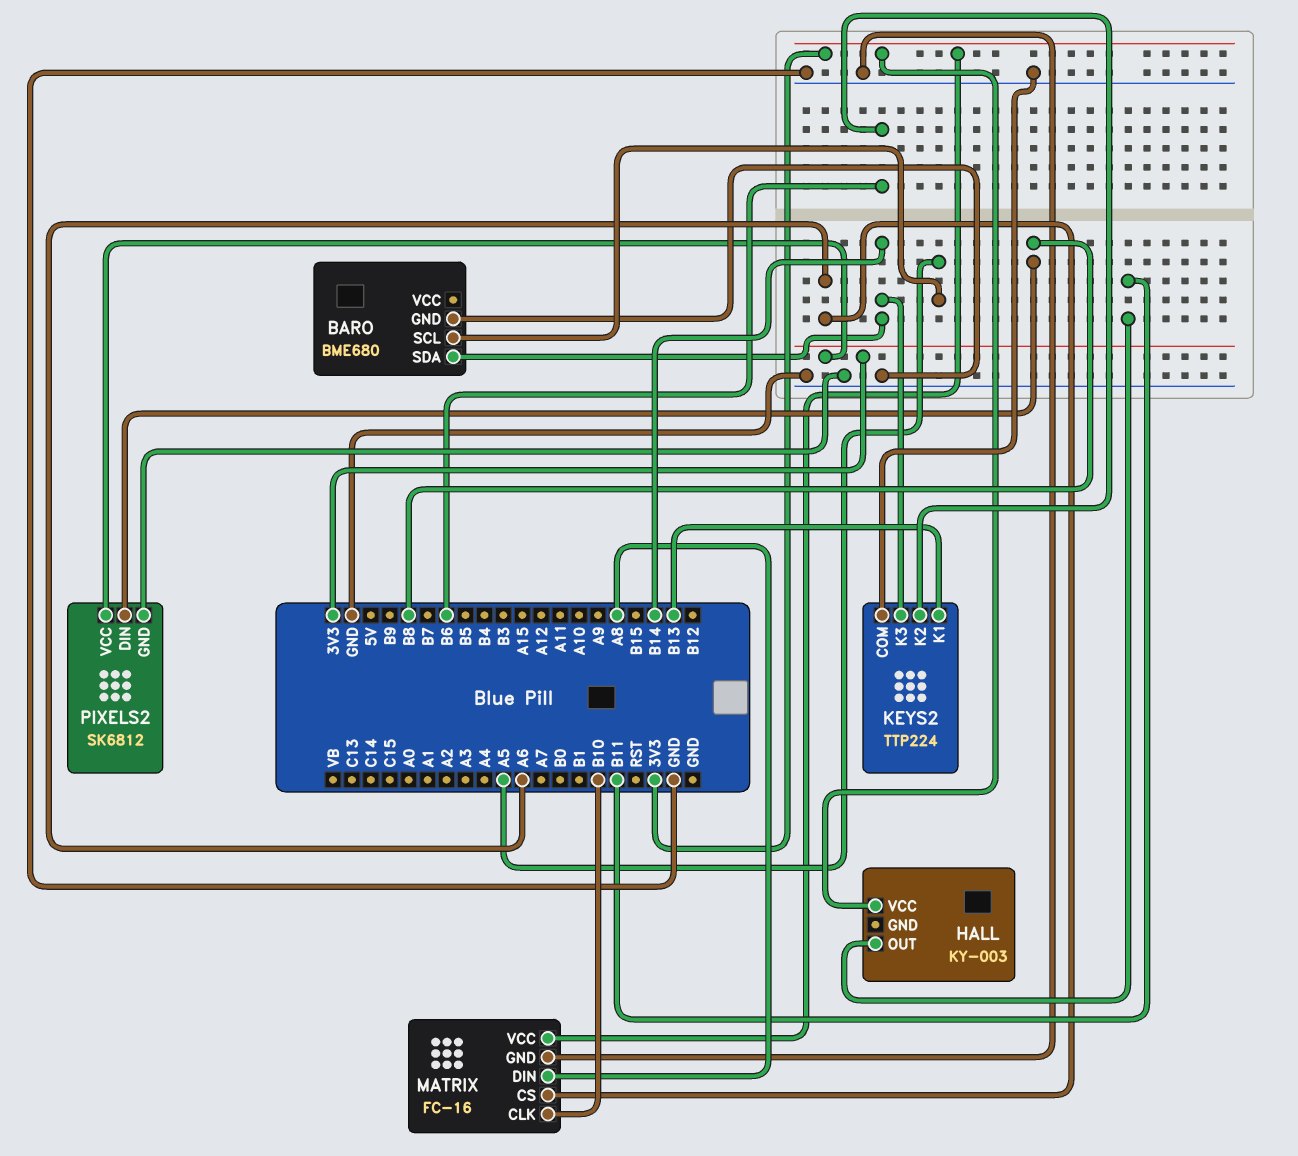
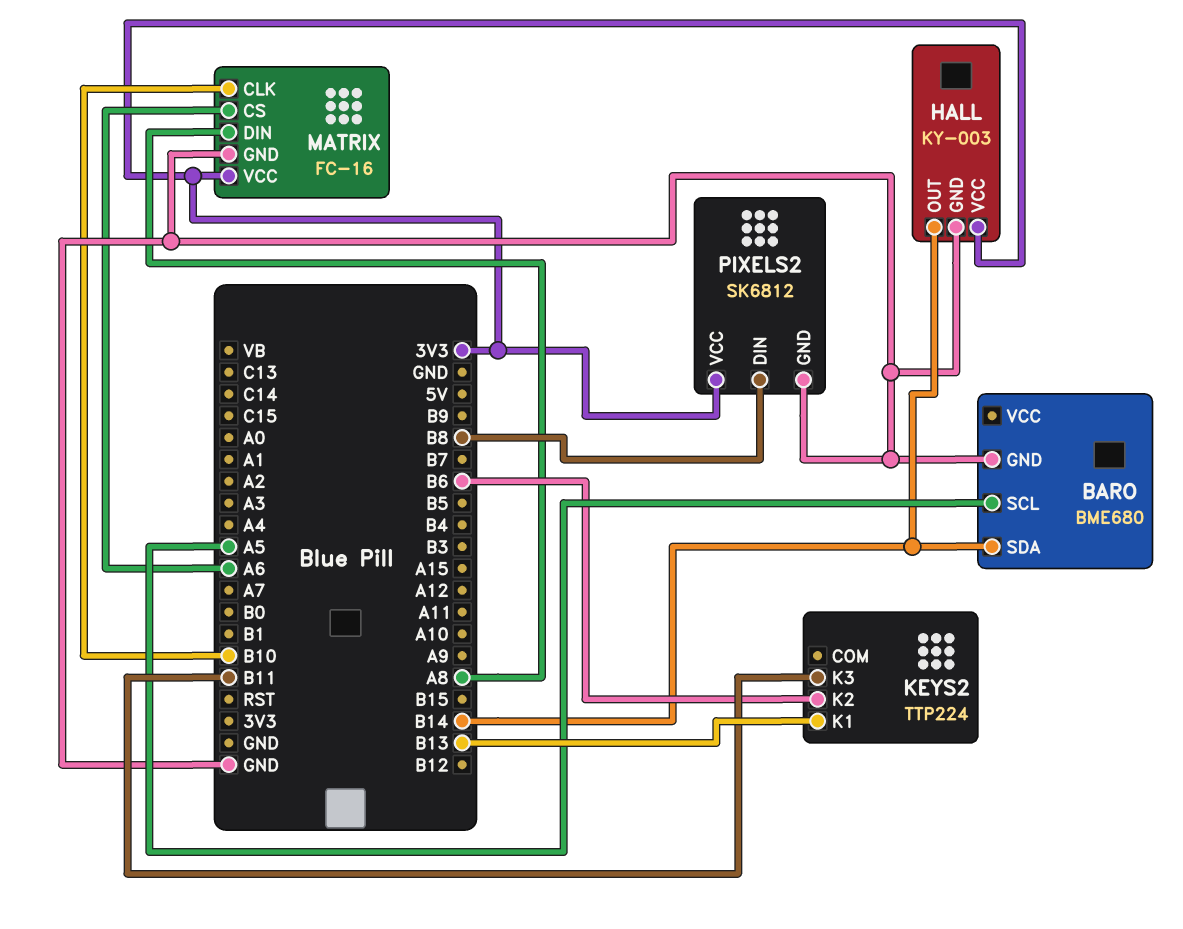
HALL pin GND: none -> GND
HALL pin OUT: B11 -> B14
KEYS2 pin COM: GND -> none
KEYS2 pin K3: B14 -> B11

